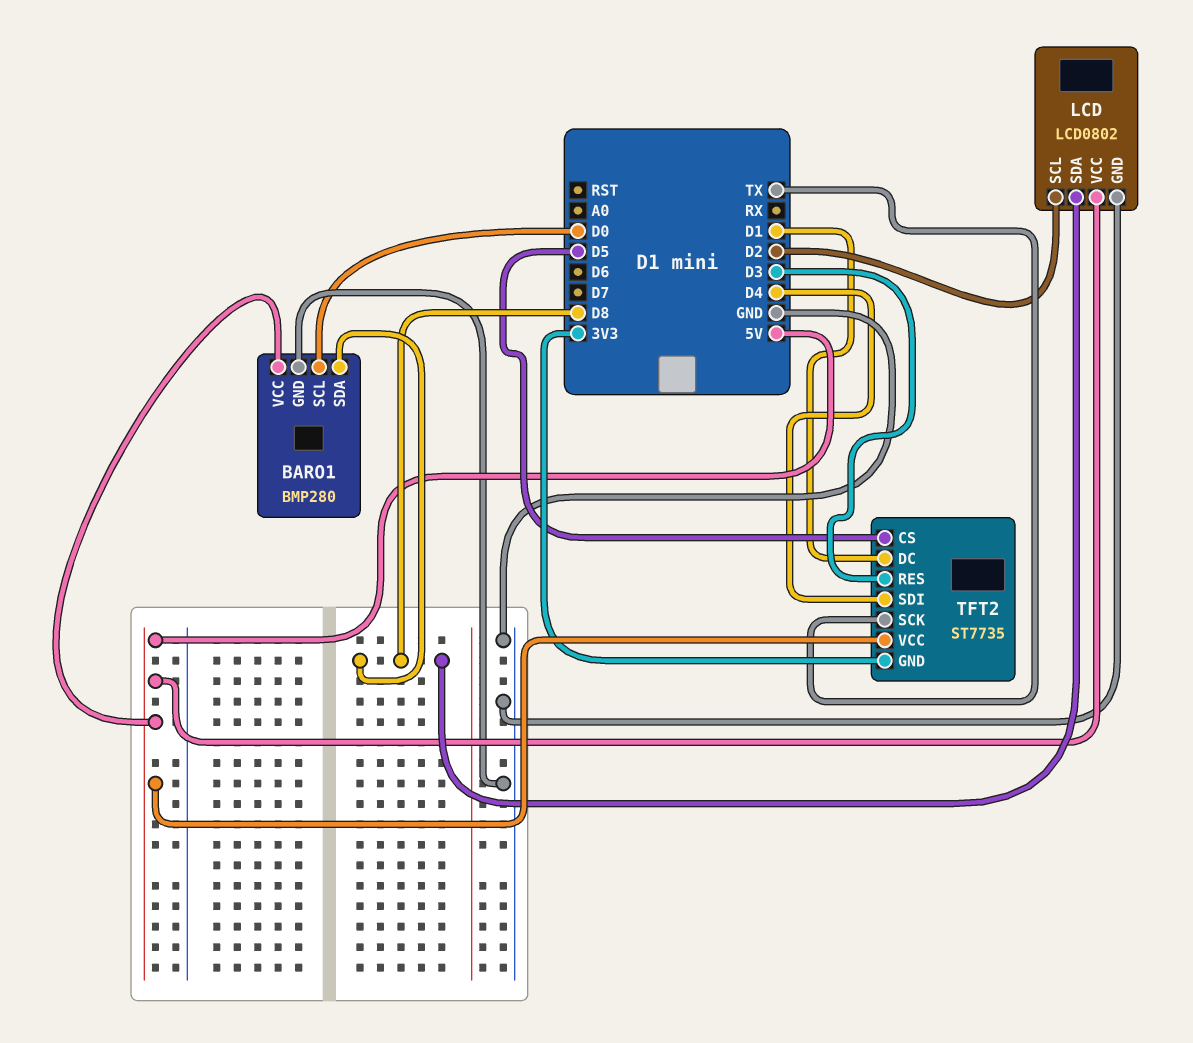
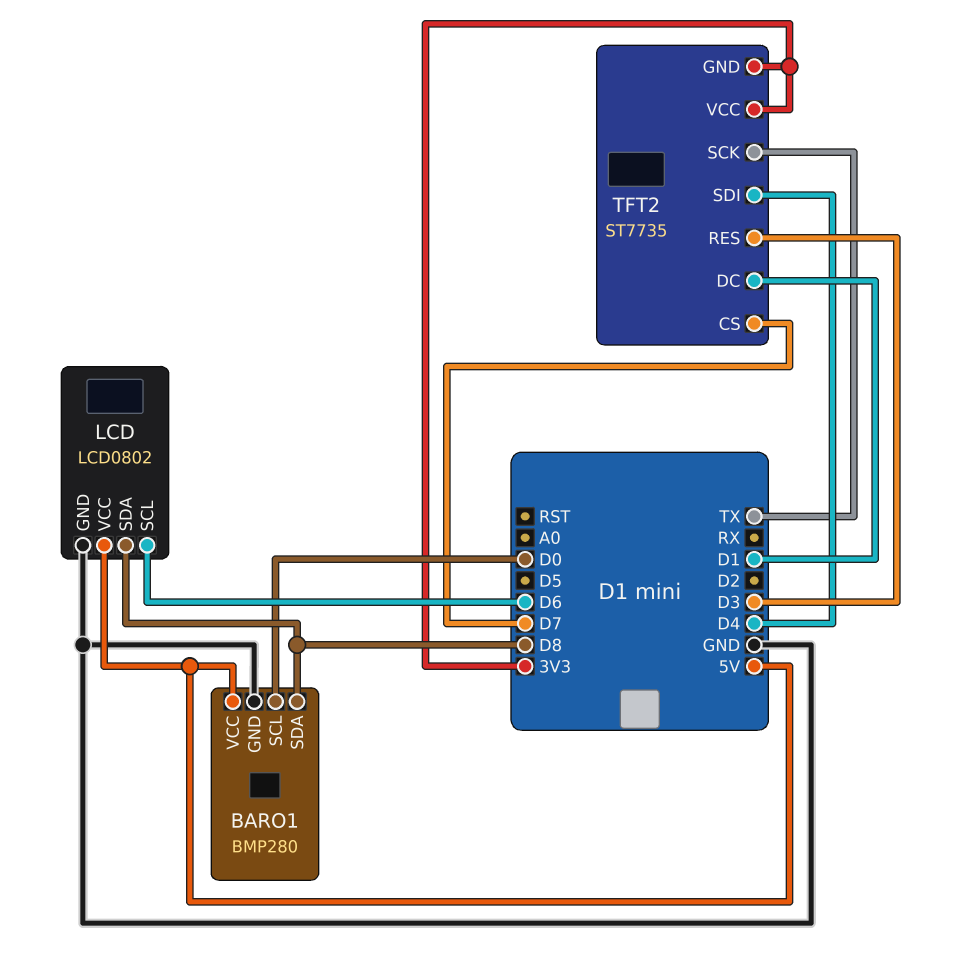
LCD pin SCL: D2 -> D6
TFT2 pin CS: D5 -> D7
TFT2 pin VCC: 5V -> 3V3

